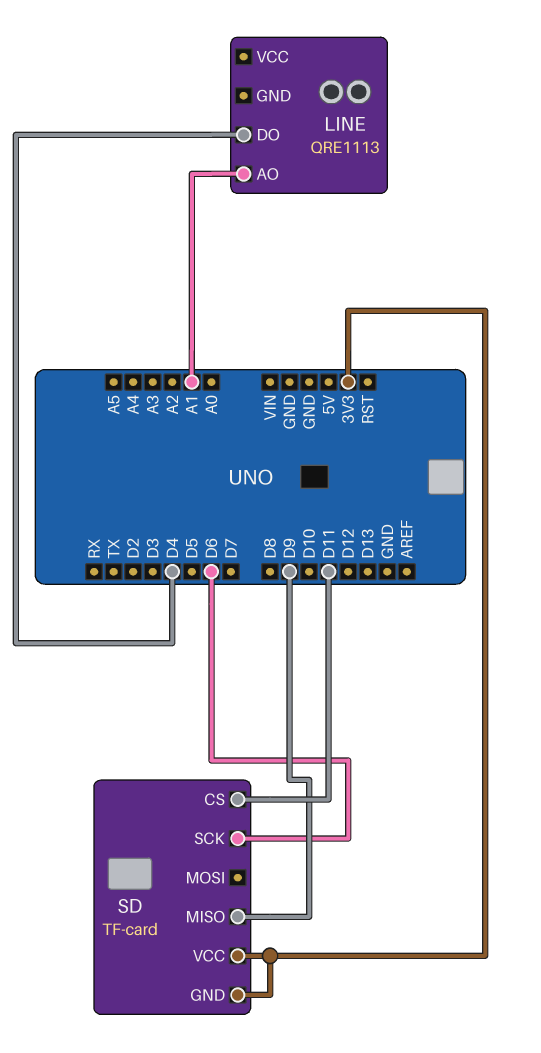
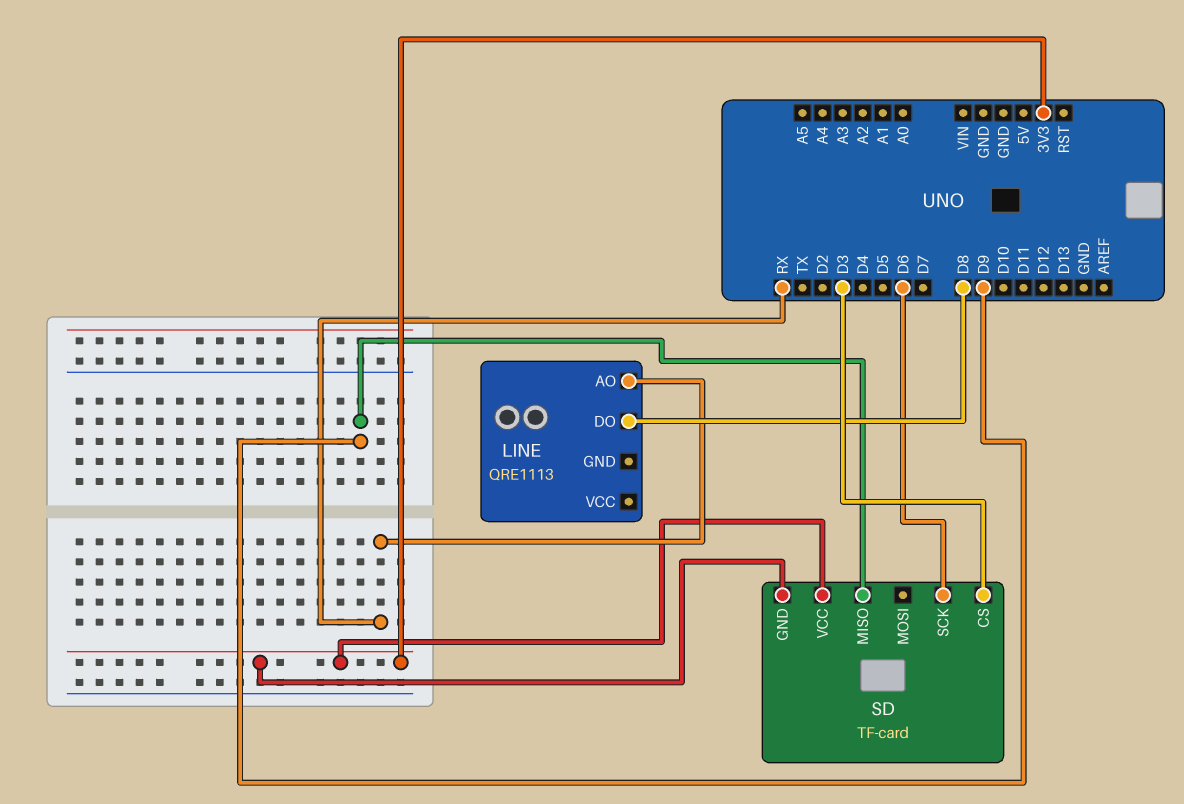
LINE pin AO: A1 -> RX
LINE pin DO: D4 -> D8
SD pin CS: D11 -> D3

